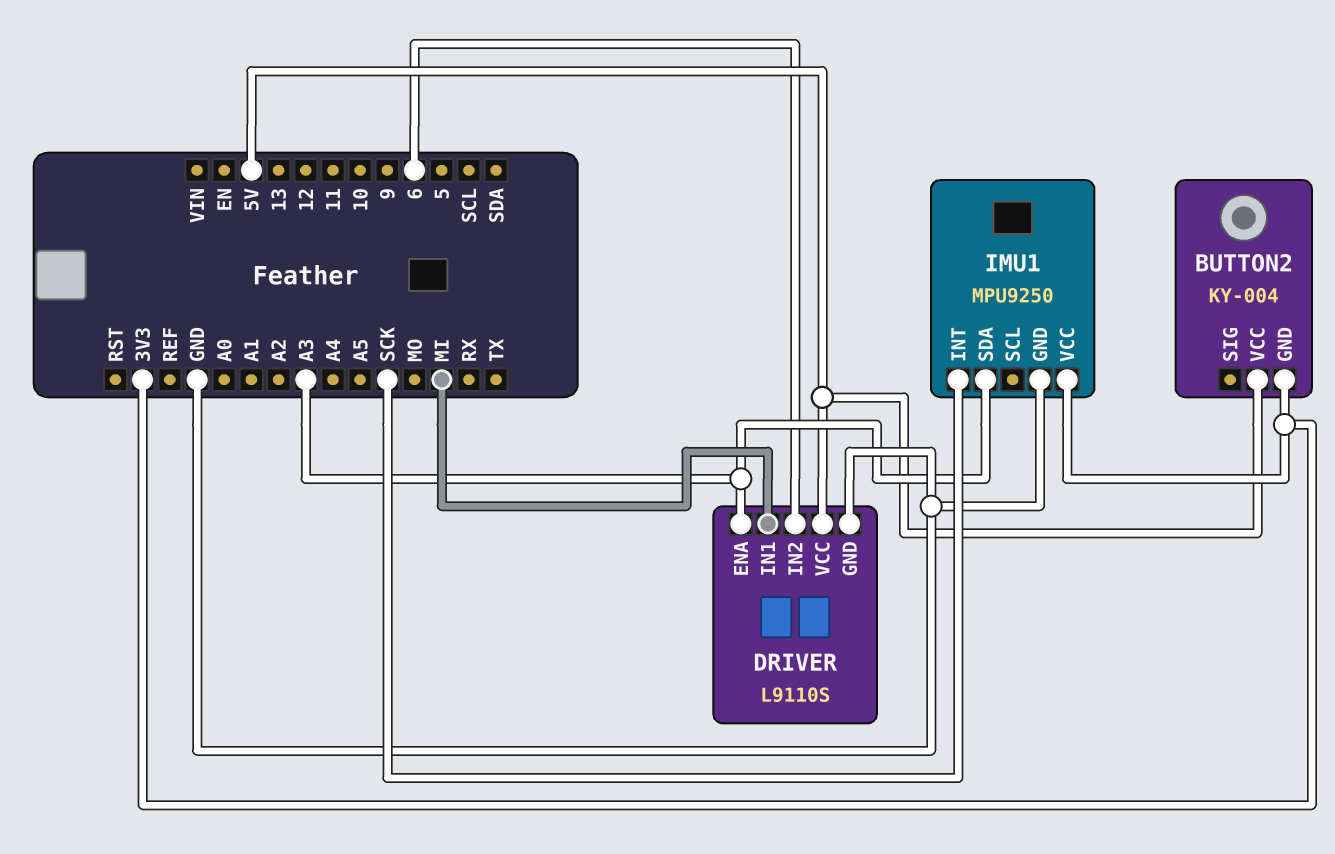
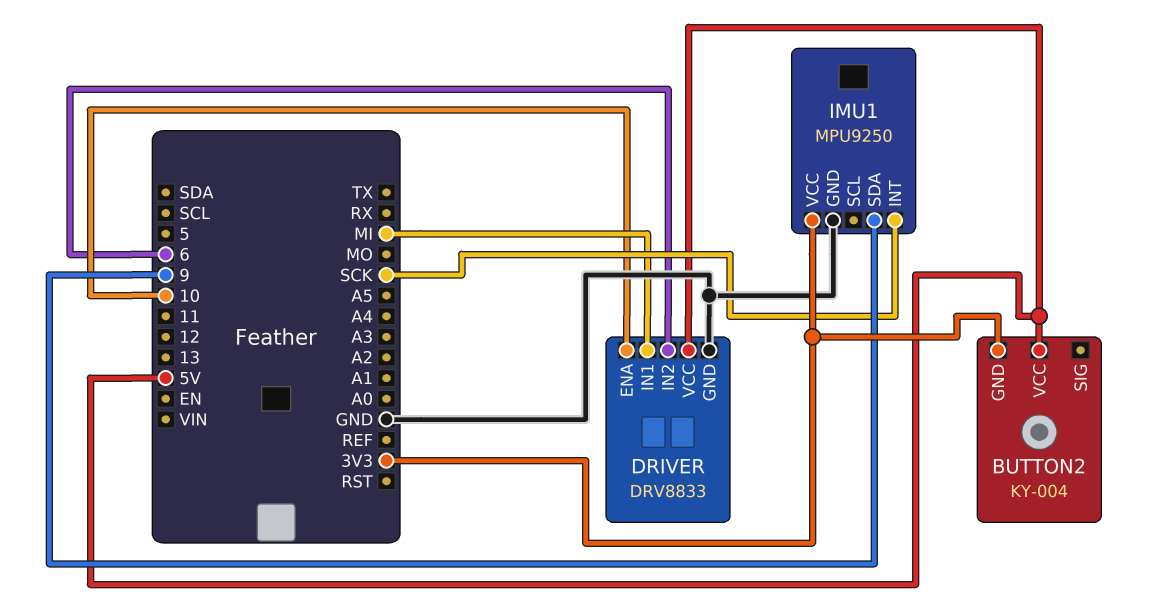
DRIVER: L9110S -> DRV8833
DRIVER pin ENA: A3 -> 10
IMU1 pin SDA: A3 -> 9

